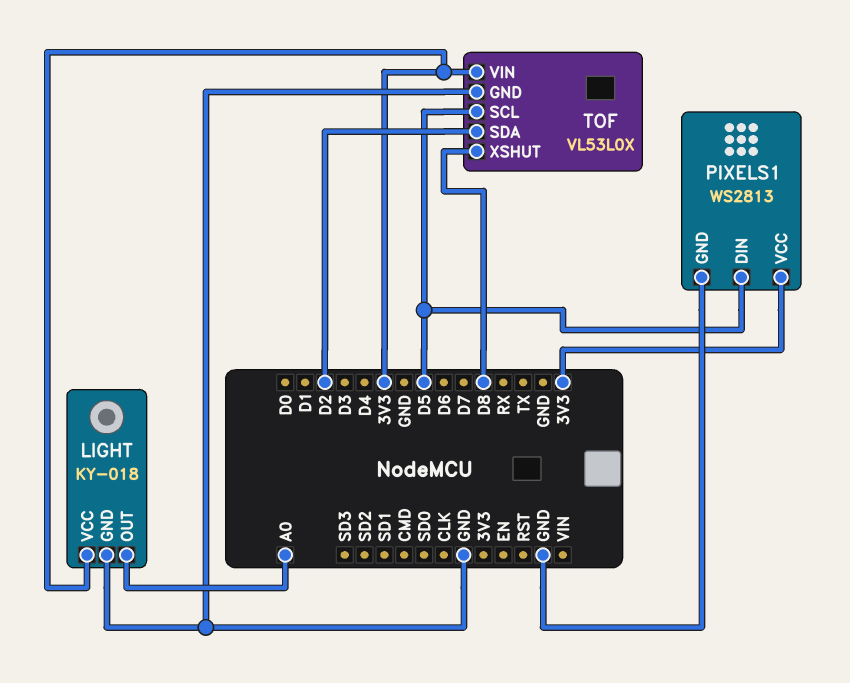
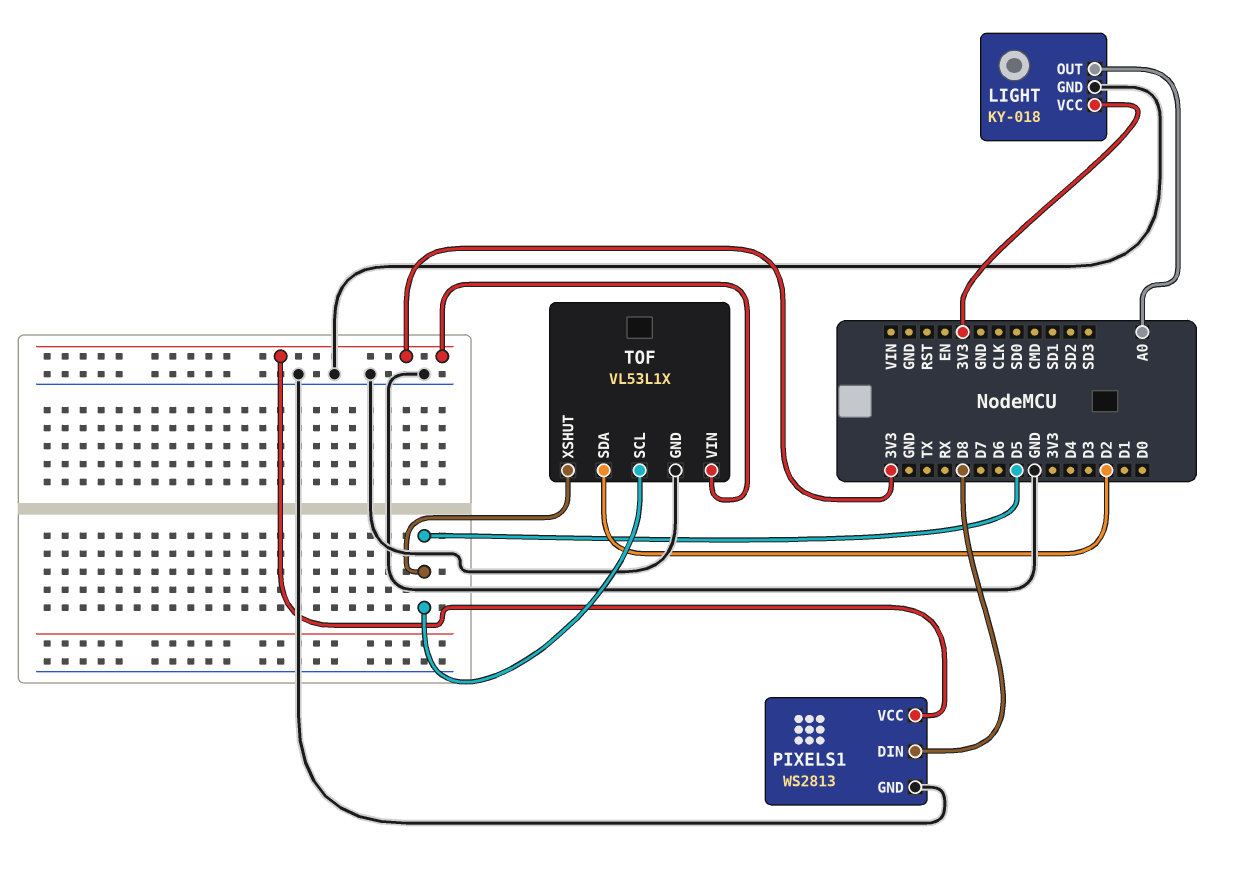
PIXELS1 pin DIN: D5 -> D8
TOF: VL53L0X -> VL53L1X
TOF pin XSHUT: D8 -> D5

